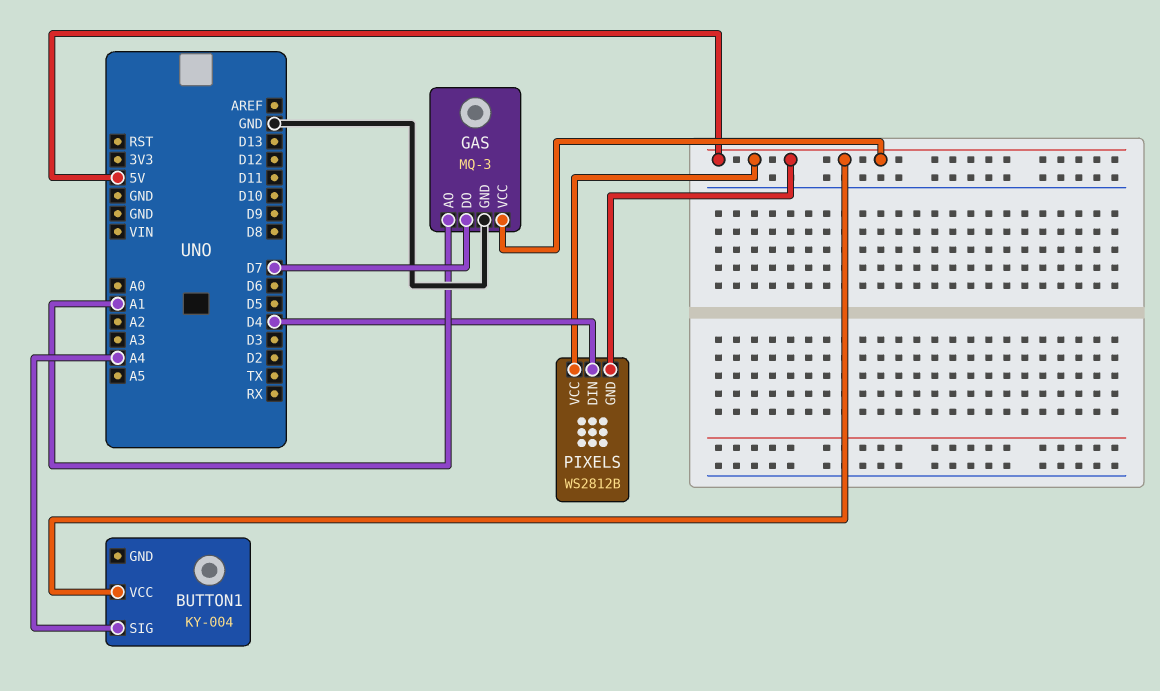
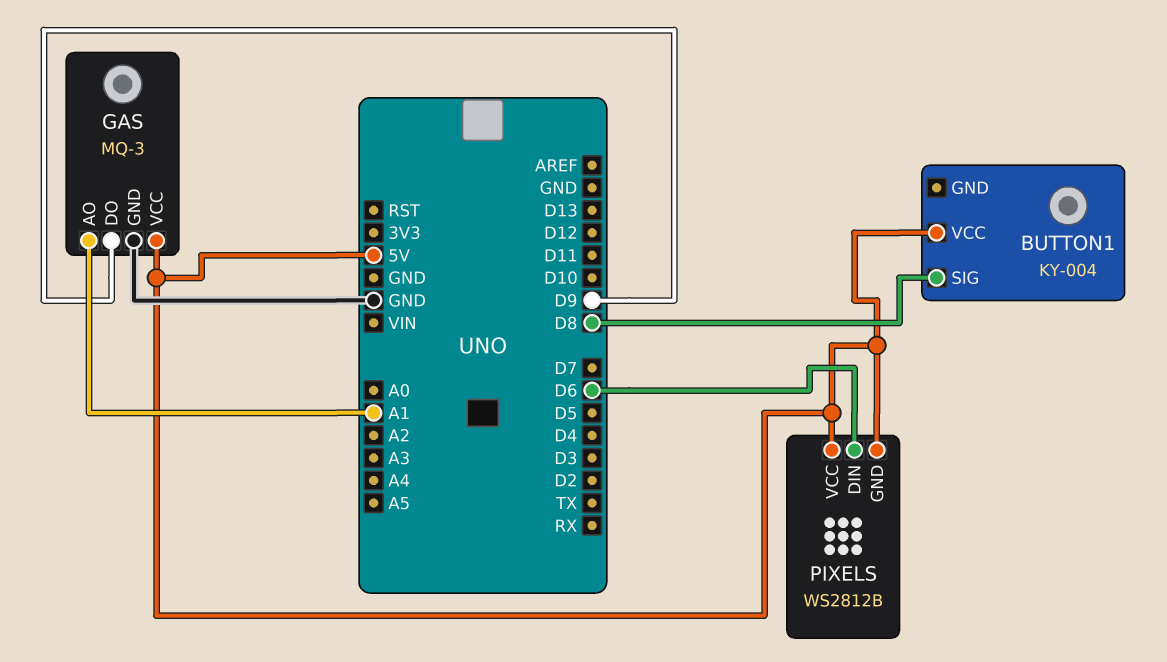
BUTTON1 pin SIG: A4 -> D8
GAS pin DO: D7 -> D9
PIXELS pin DIN: D4 -> D6

